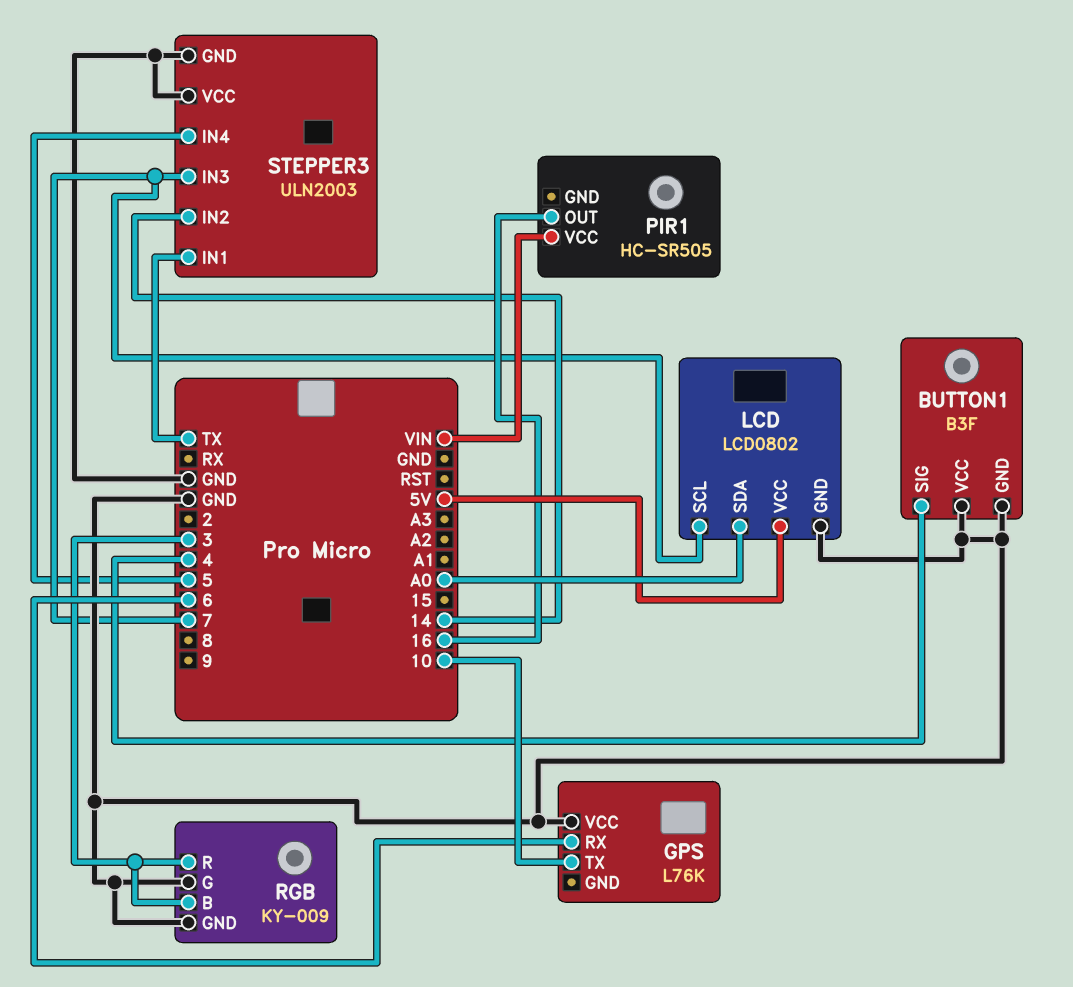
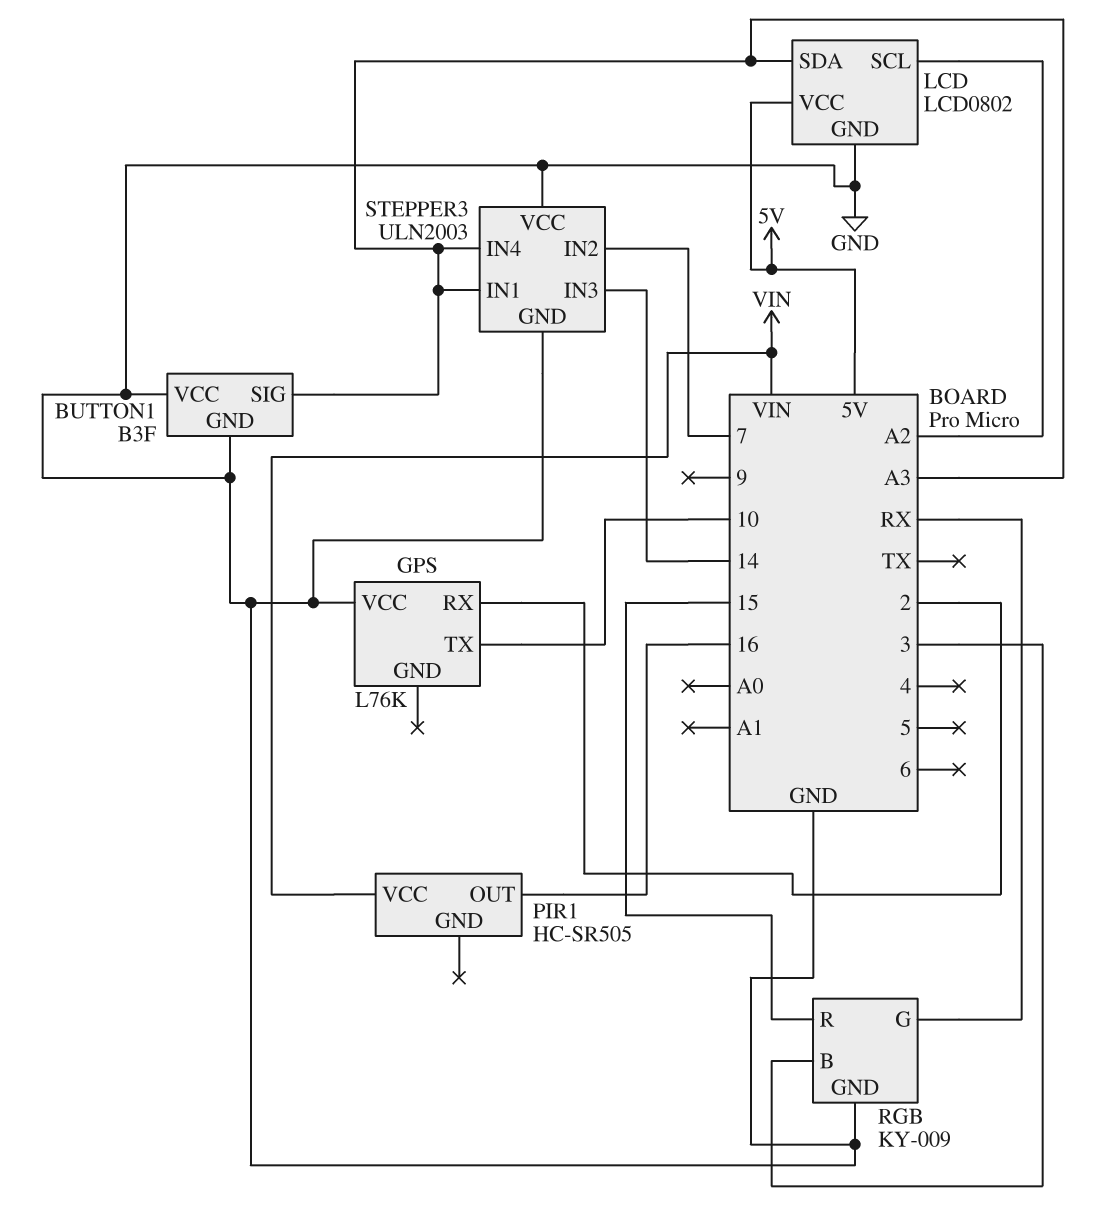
BUTTON1 pin SIG: 4 -> A3
GPS pin RX: 6 -> 2
LCD pin SCL: 7 -> A2
LCD pin SDA: A0 -> A3
RGB pin G: GND -> RX
RGB pin R: 3 -> 15
STEPPER3 pin IN1: TX -> A3
STEPPER3 pin IN2: 14 -> 7
STEPPER3 pin IN3: 7 -> 14
STEPPER3 pin IN4: 5 -> A3

